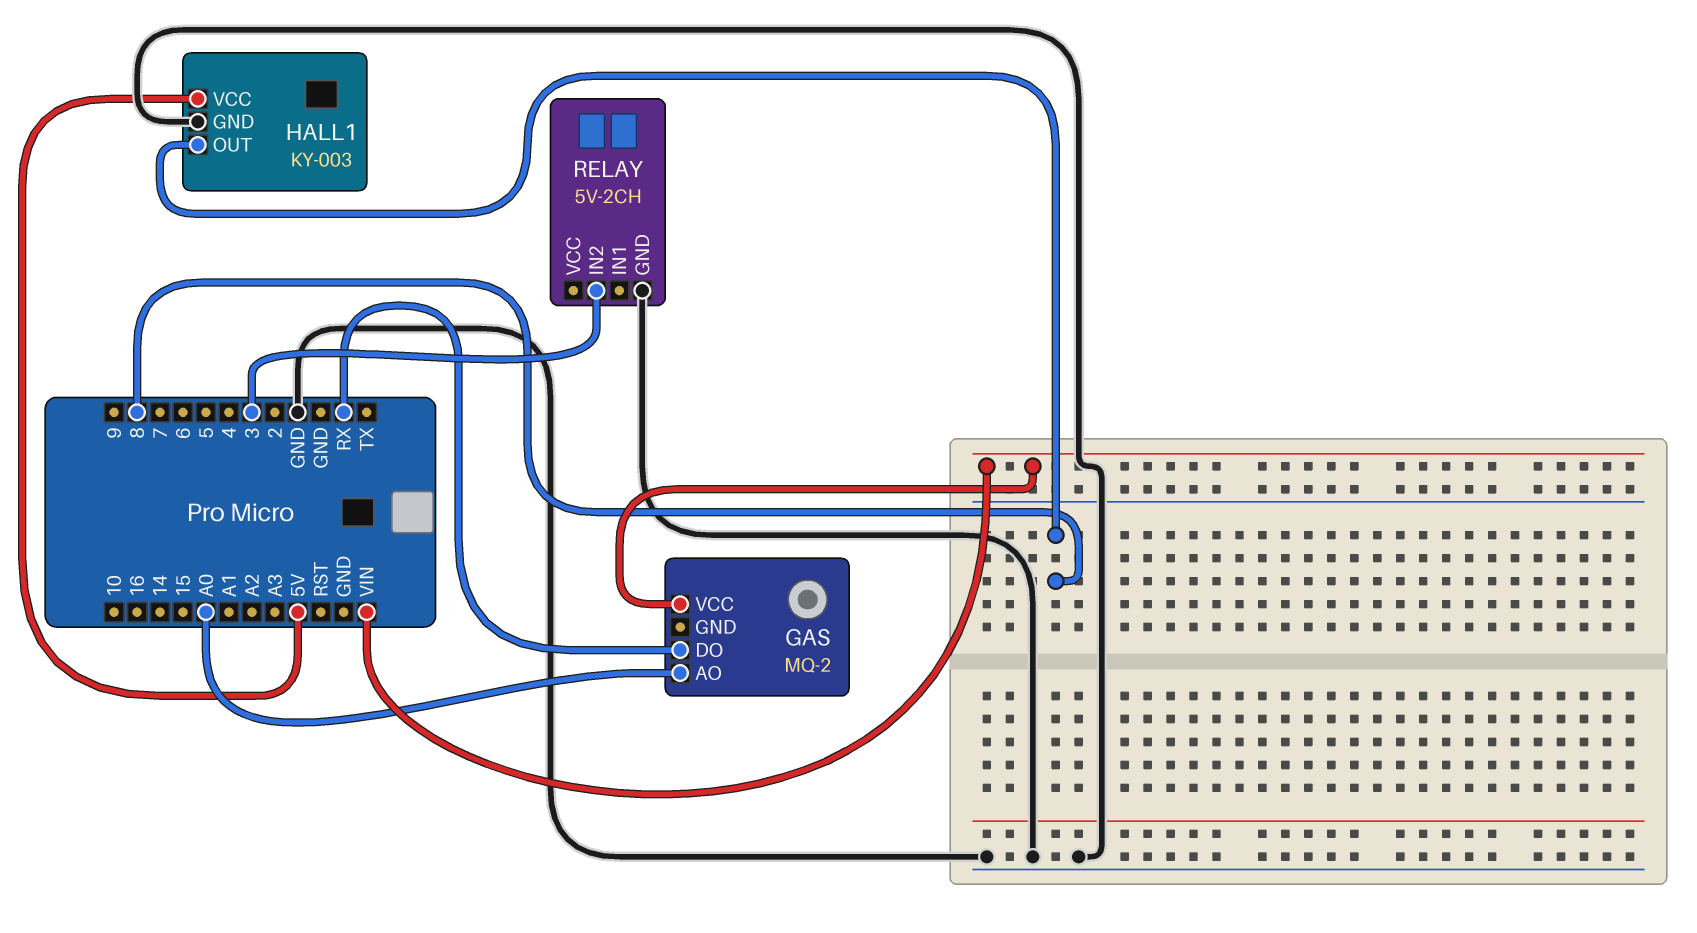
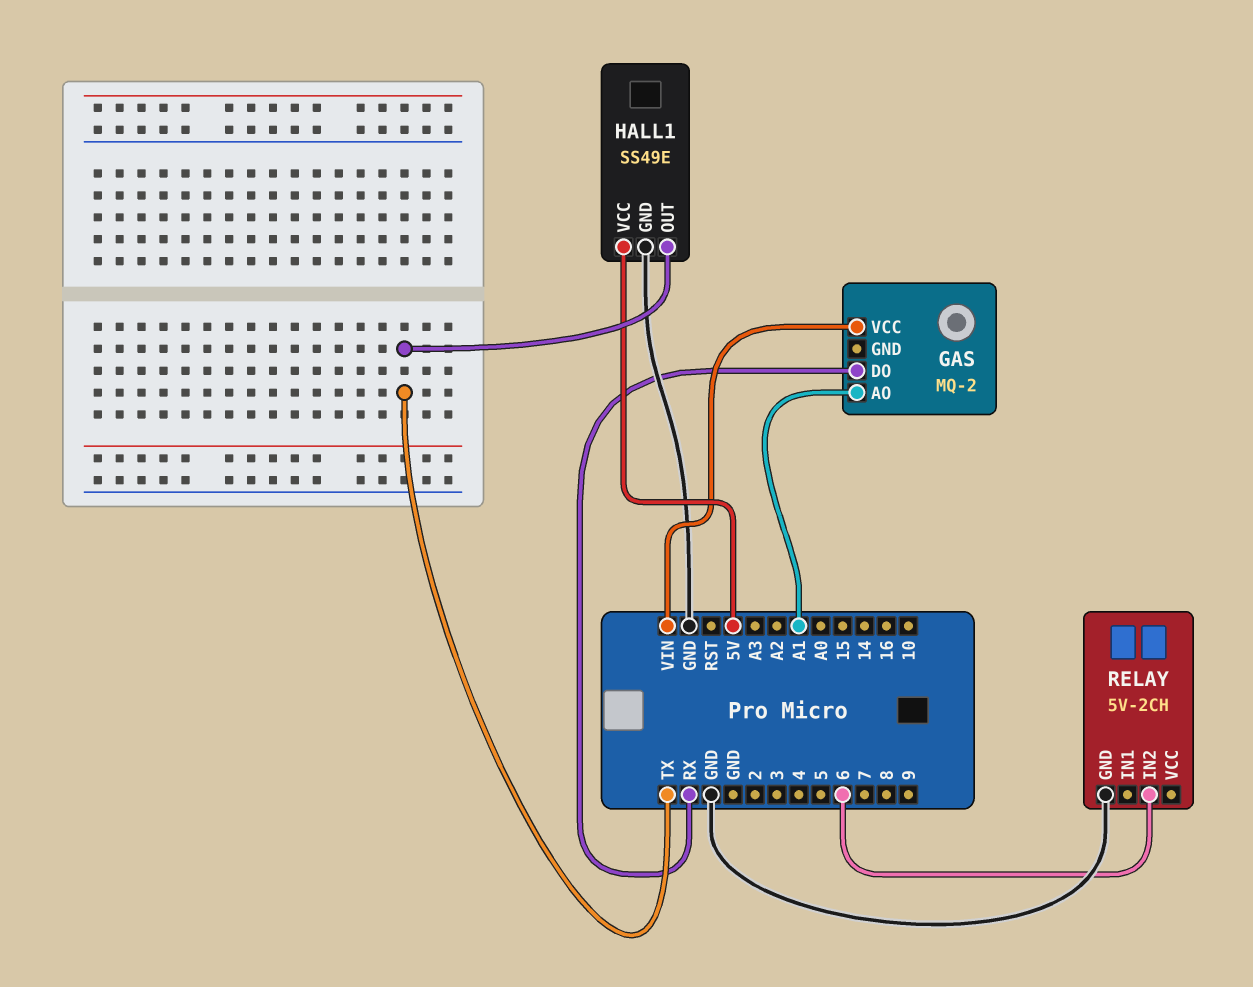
GAS pin AO: A0 -> A1
HALL1: KY-003 -> SS49E
HALL1 pin OUT: 8 -> TX
RELAY pin IN2: 3 -> 6

